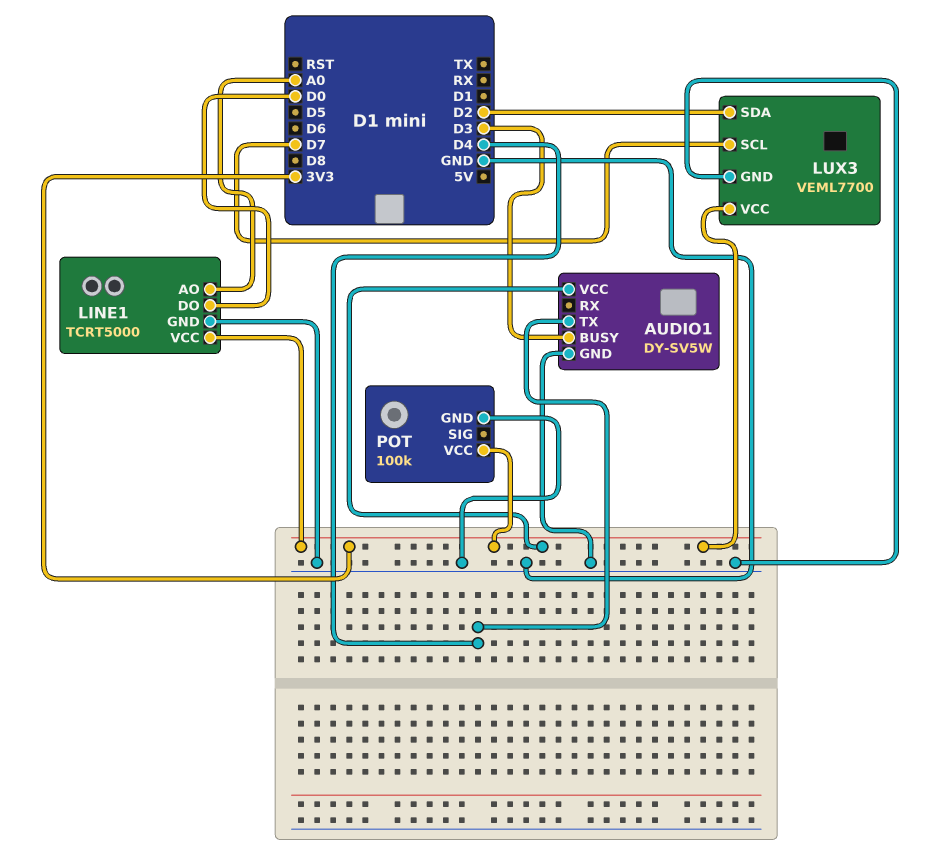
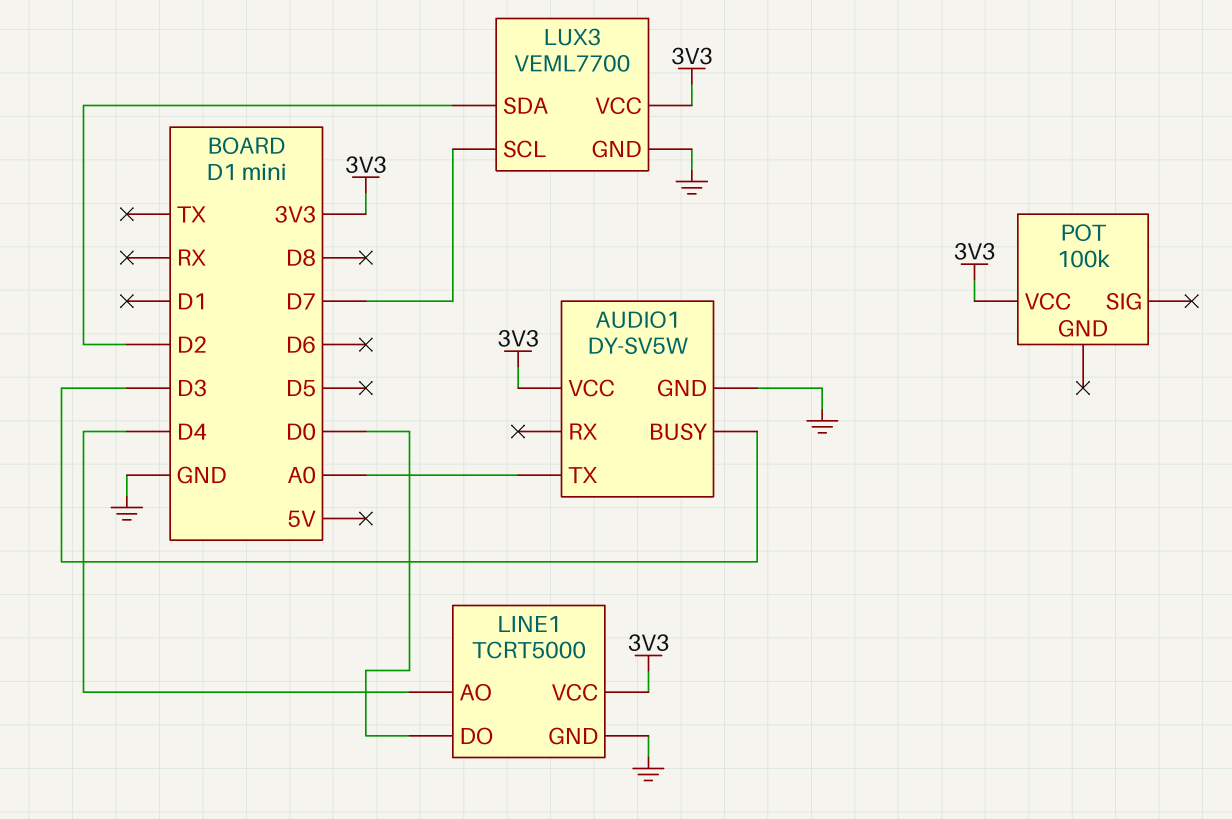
AUDIO1 pin TX: D4 -> A0
LINE1 pin AO: A0 -> D4
POT pin GND: GND -> none

